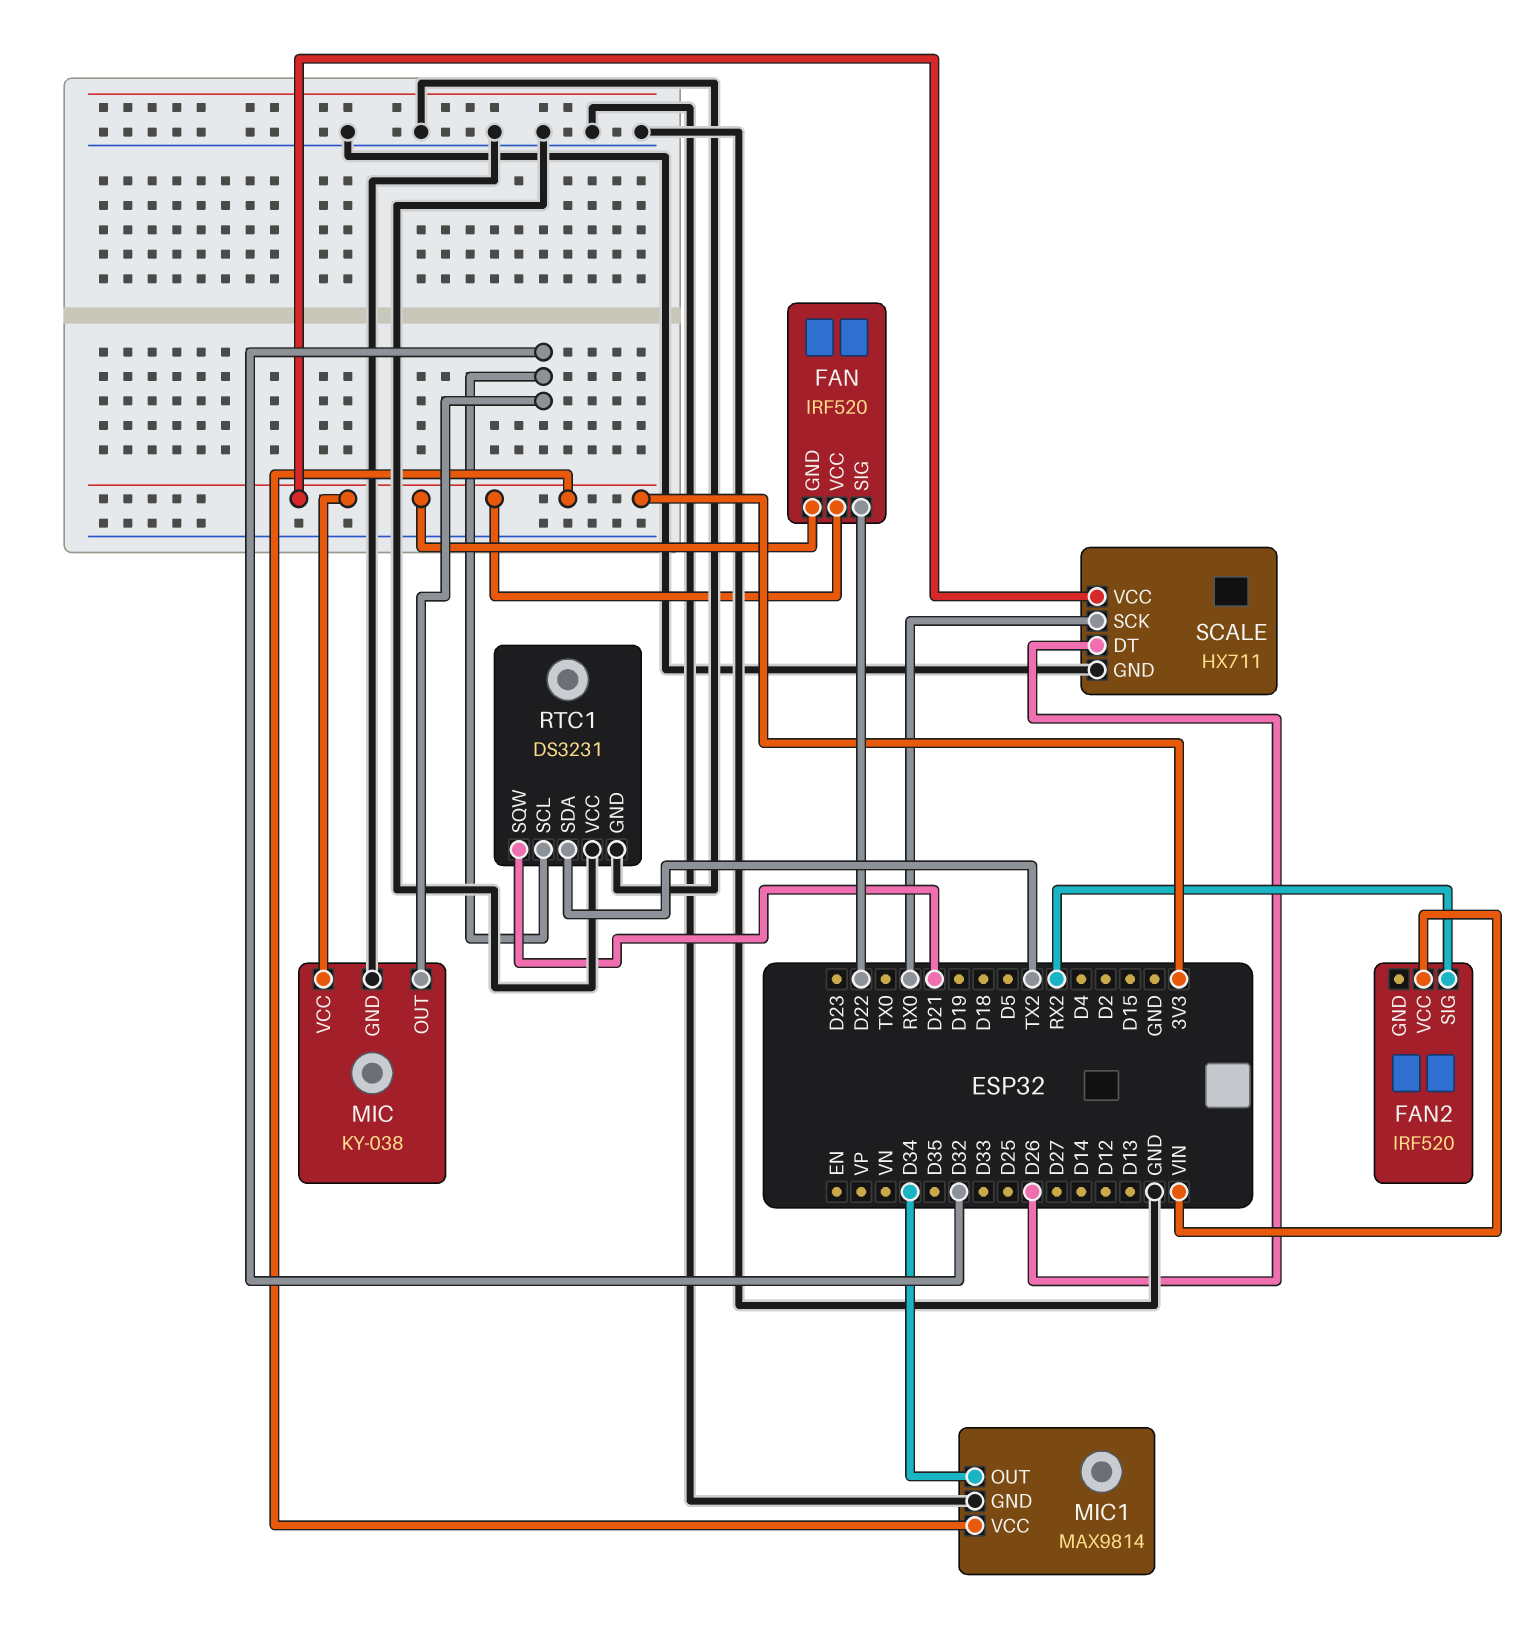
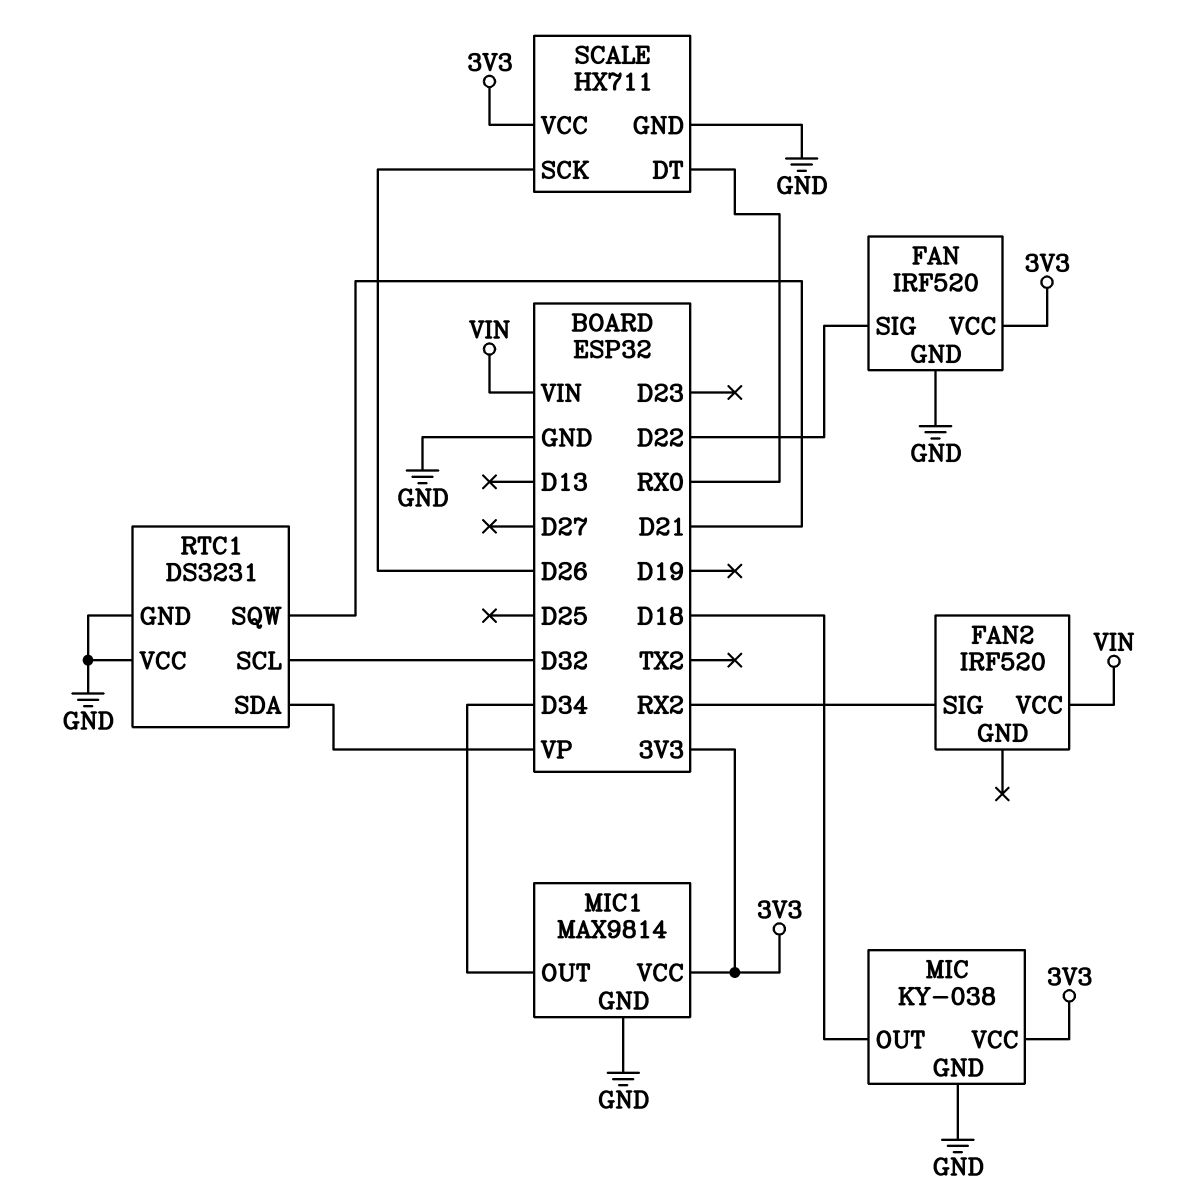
FAN pin GND: 3V3 -> GND
MIC pin OUT: D32 -> D18
RTC1 pin SDA: TX2 -> VP
SCALE pin DT: D26 -> RX0
SCALE pin SCK: RX0 -> D26

